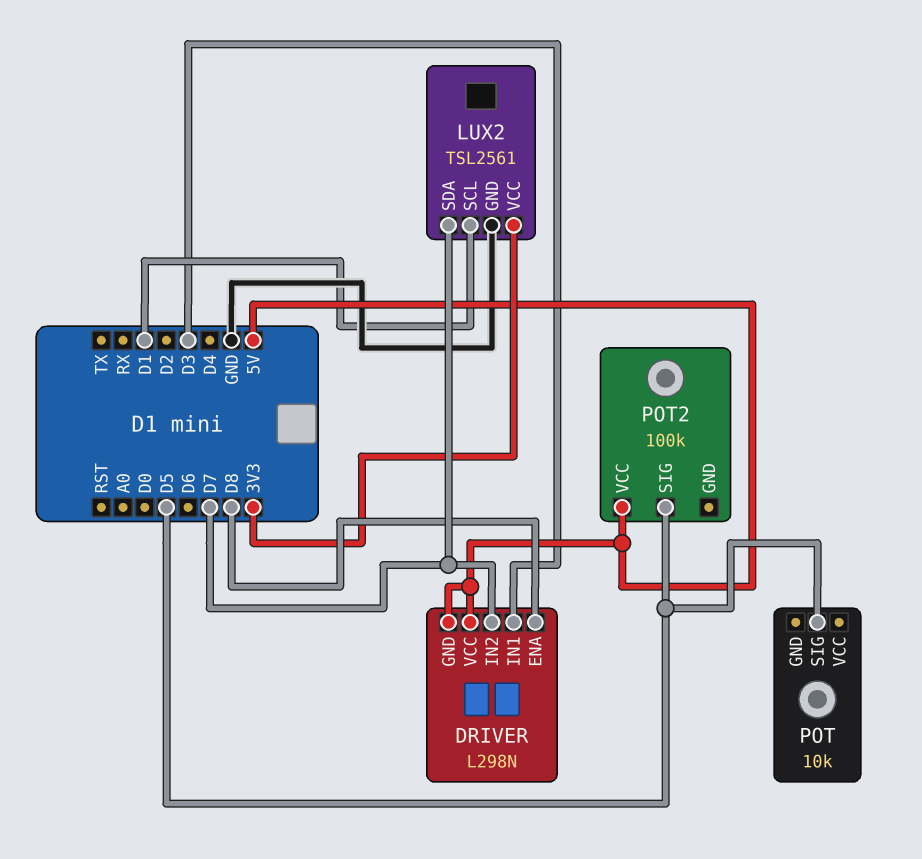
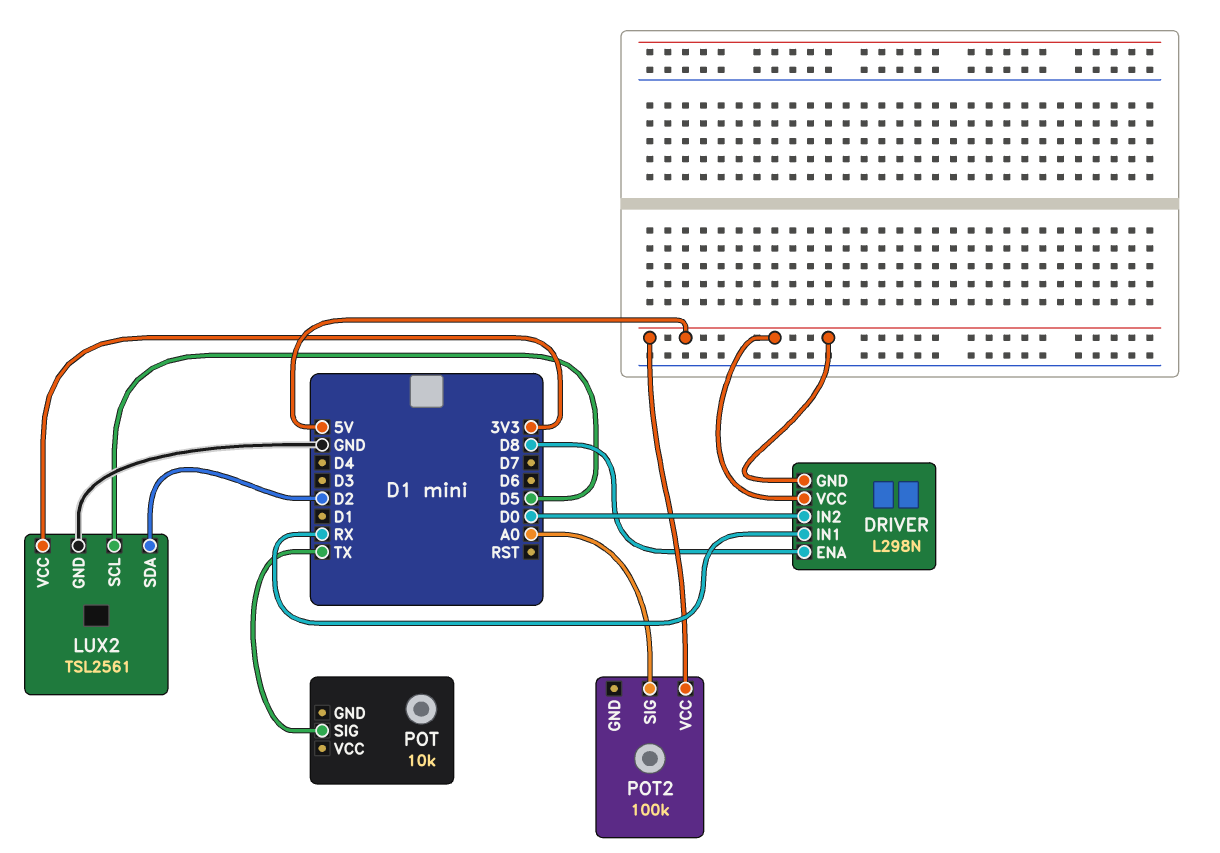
DRIVER pin IN1: D3 -> RX
DRIVER pin IN2: D7 -> D0
LUX2 pin SCL: D1 -> D5
LUX2 pin SDA: D7 -> D2
POT pin SIG: D5 -> TX
POT2 pin SIG: D5 -> A0

